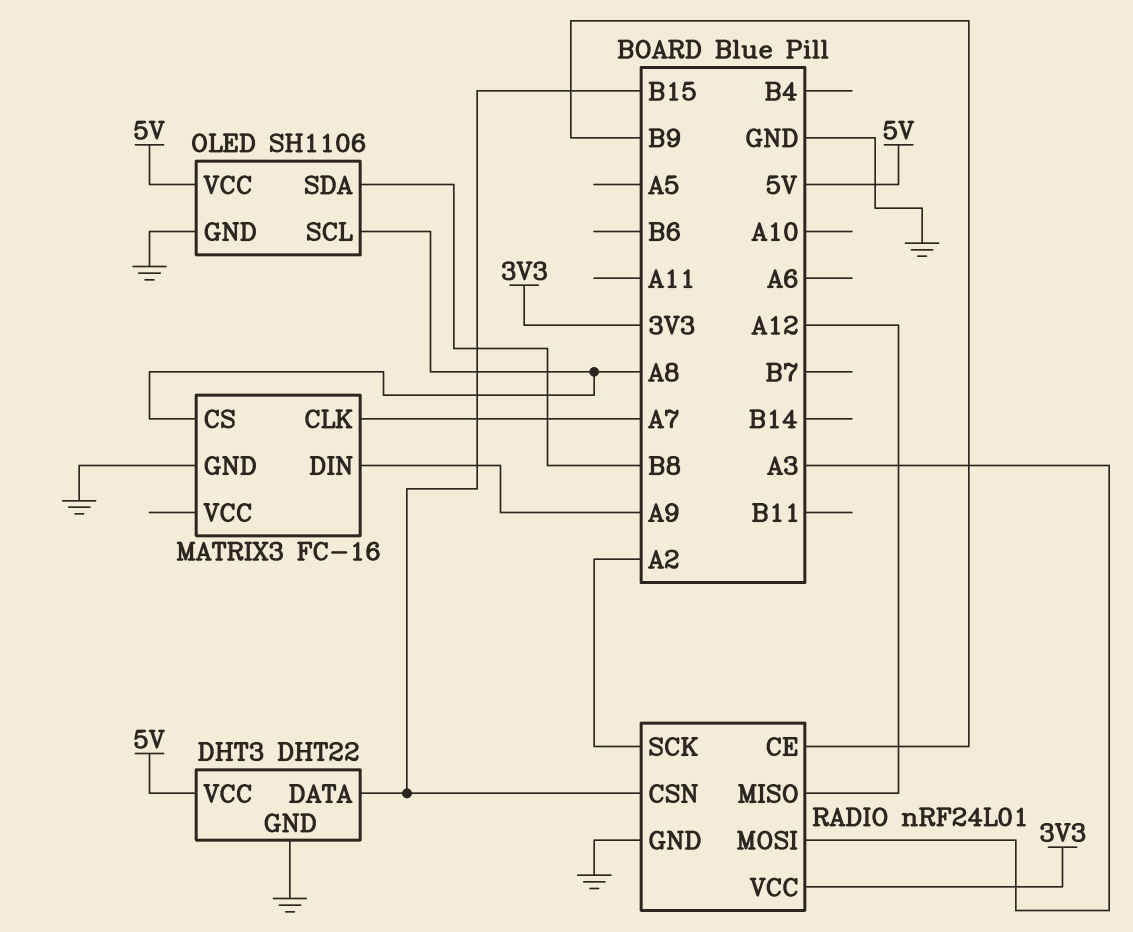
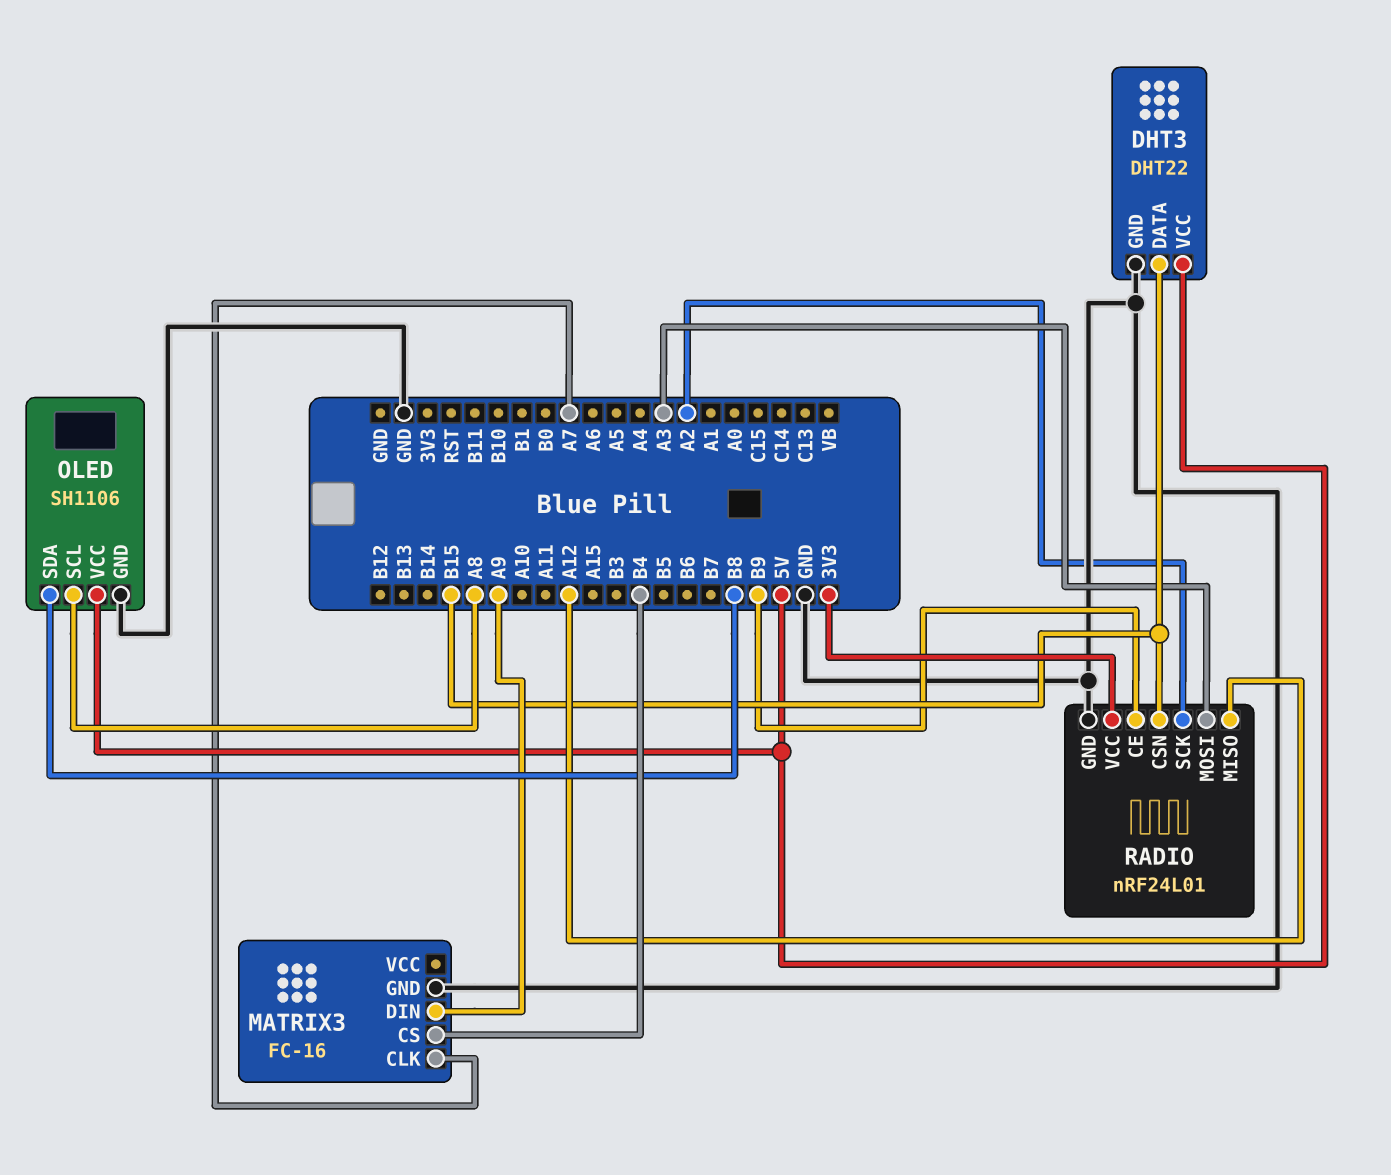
MATRIX3 pin CS: A8 -> B4

